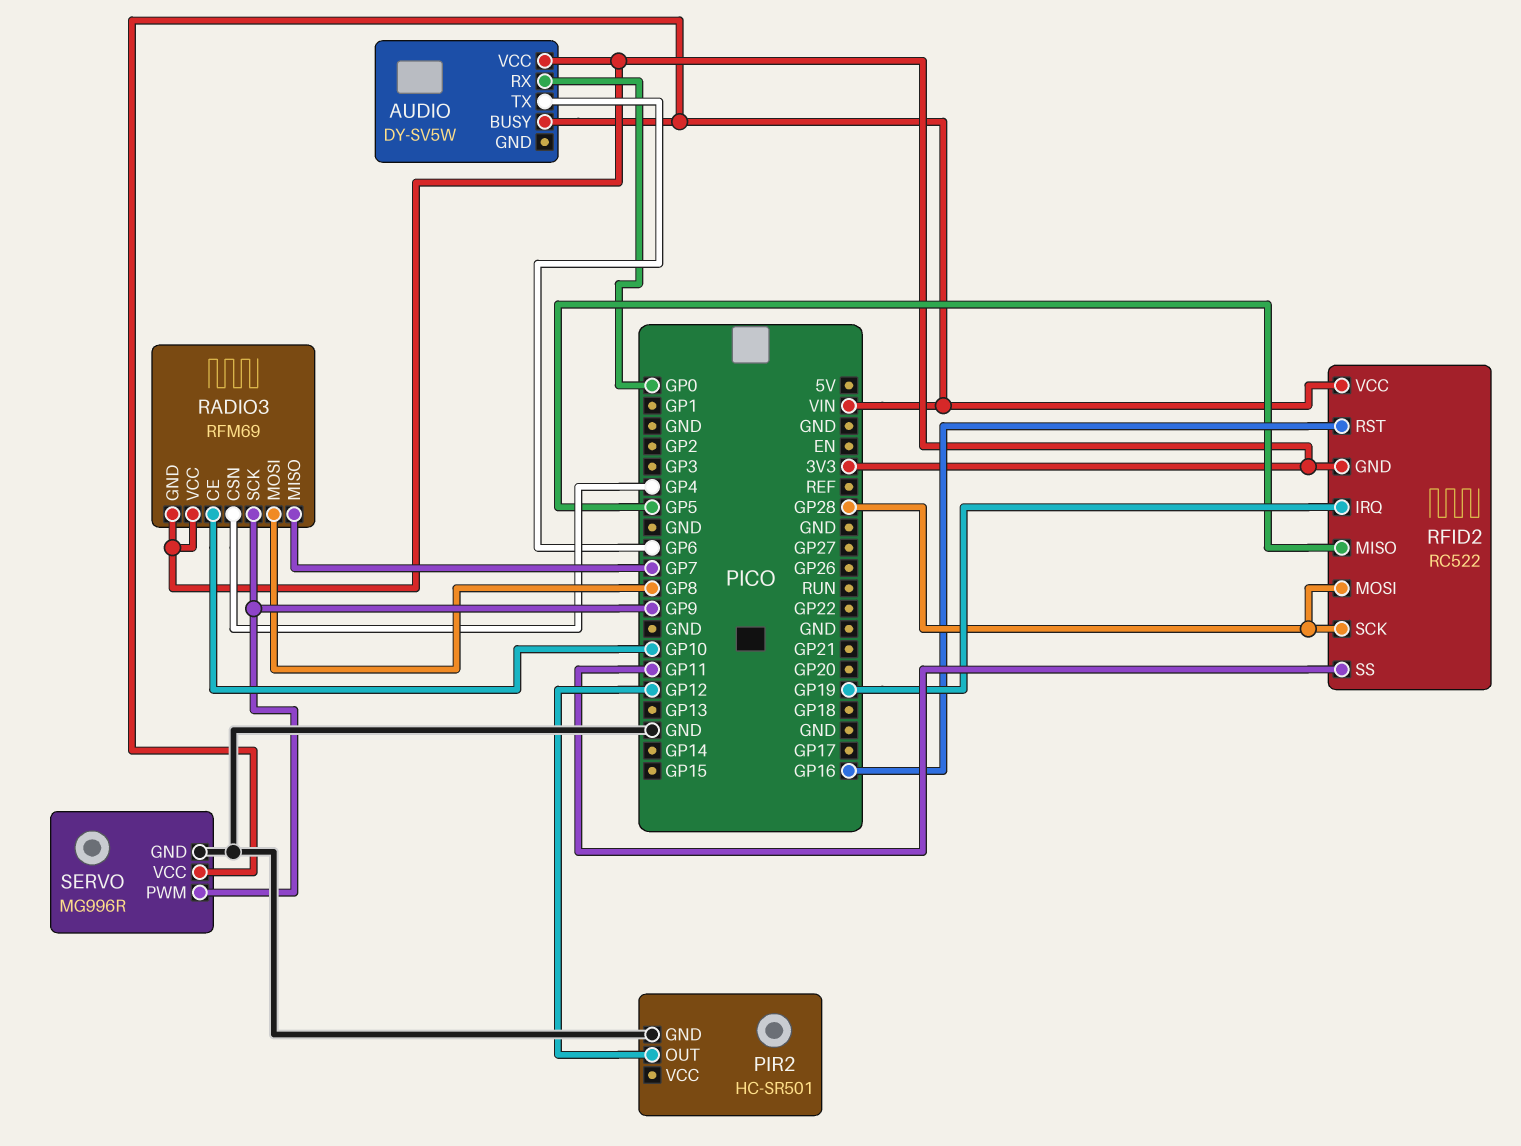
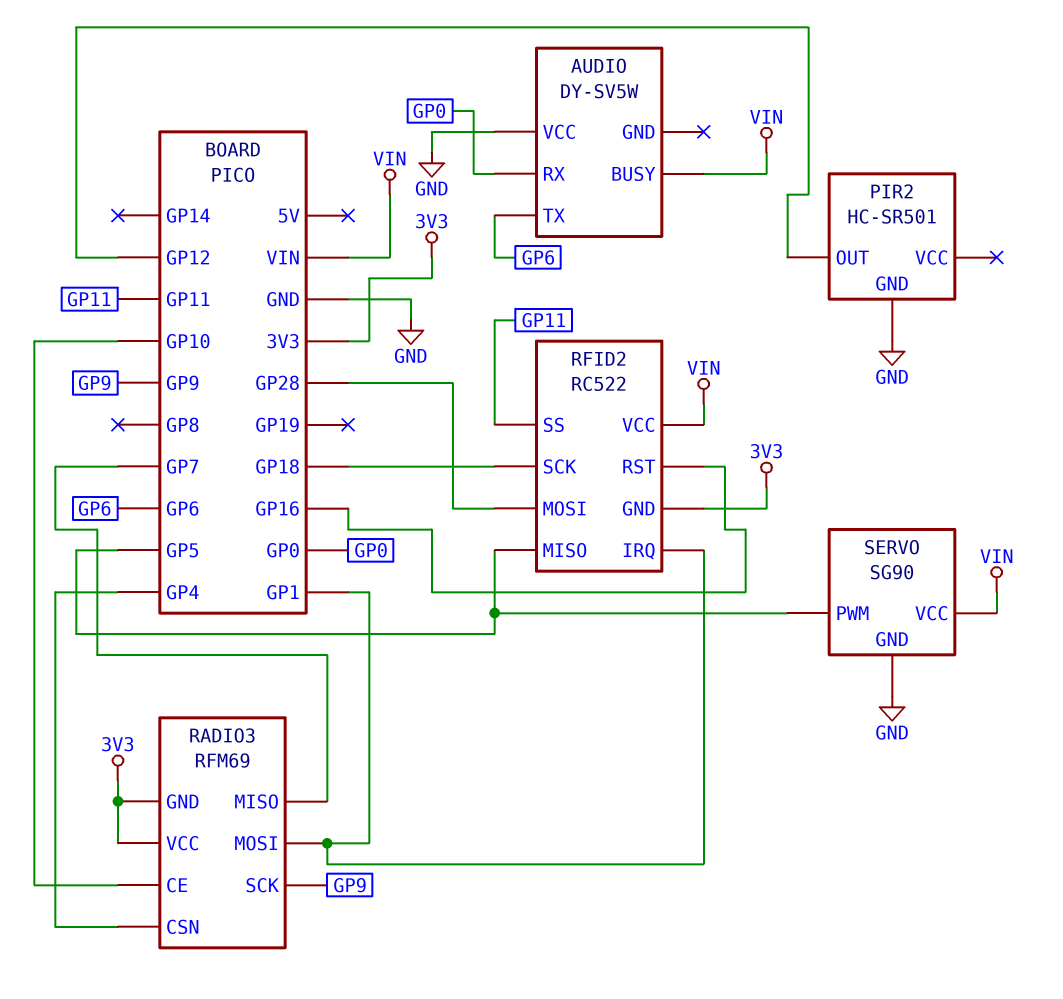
AUDIO pin VCC: 3V3 -> GND
RADIO3 pin MOSI: GP8 -> GP1
RFID2 pin IRQ: GP19 -> GP1
RFID2 pin SCK: GP28 -> GP18
SERVO: MG996R -> SG90
SERVO pin PWM: GP9 -> GP5

